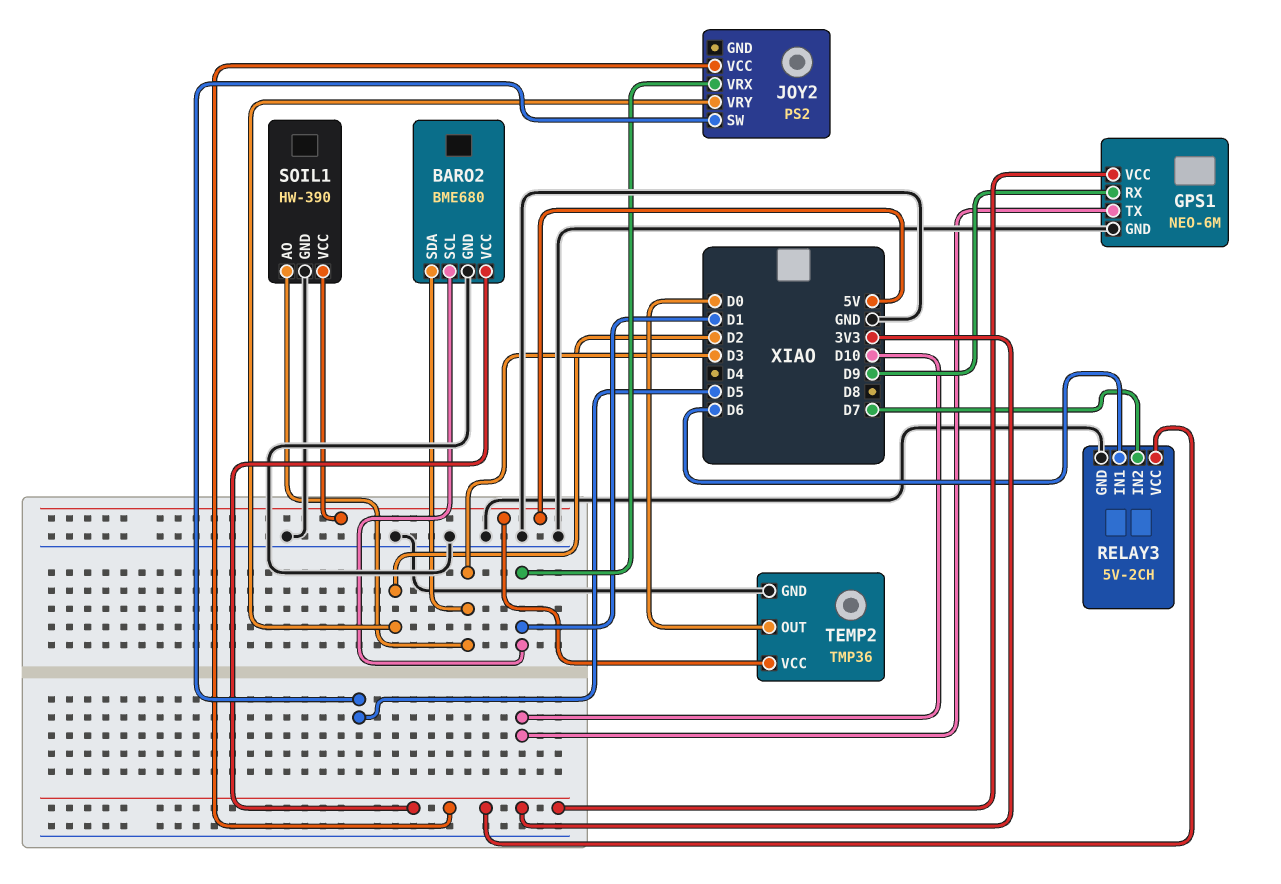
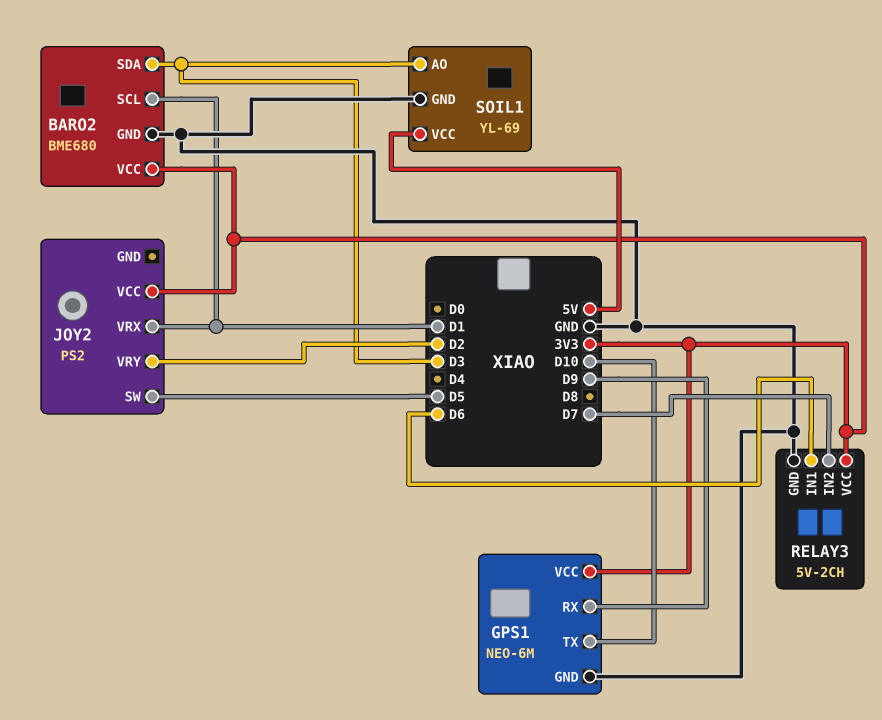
SOIL1: HW-390 -> YL-69
TEMP2: TMP36 -> none
TEMP2 pin GND: GND -> none
TEMP2 pin OUT: D0 -> none
TEMP2 pin VCC: 5V -> none

